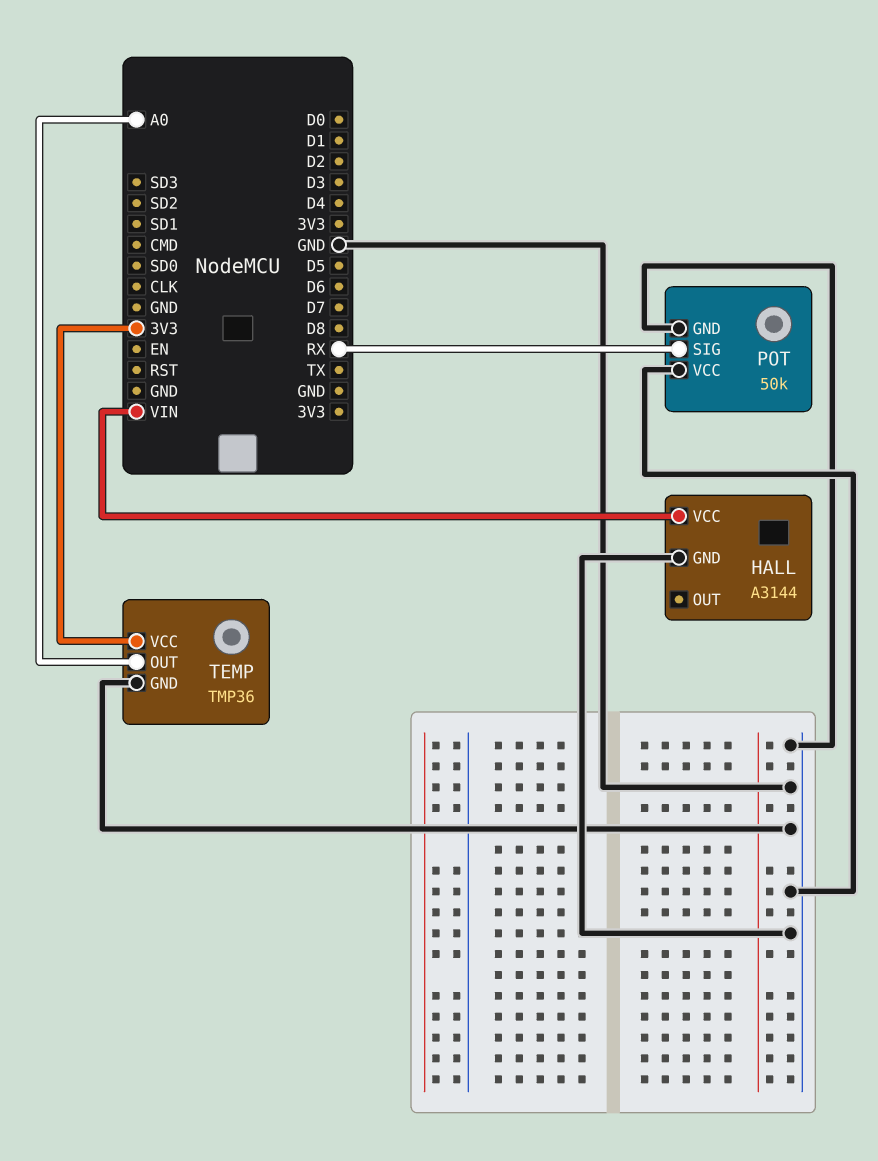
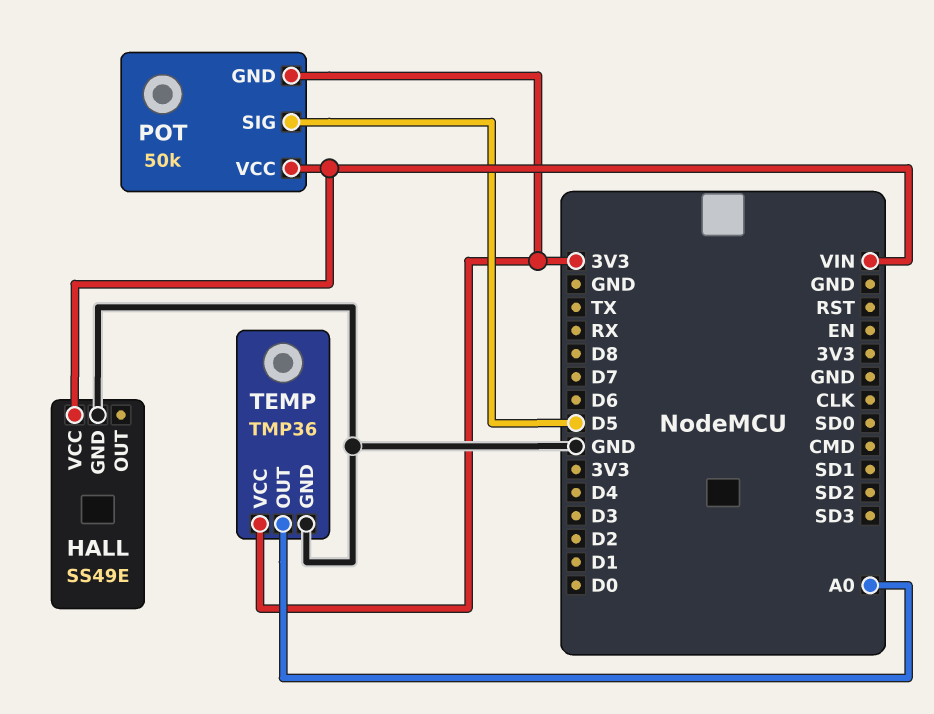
HALL: A3144 -> SS49E
POT pin GND: GND -> 3V3
POT pin SIG: RX -> D5
POT pin VCC: GND -> VIN

